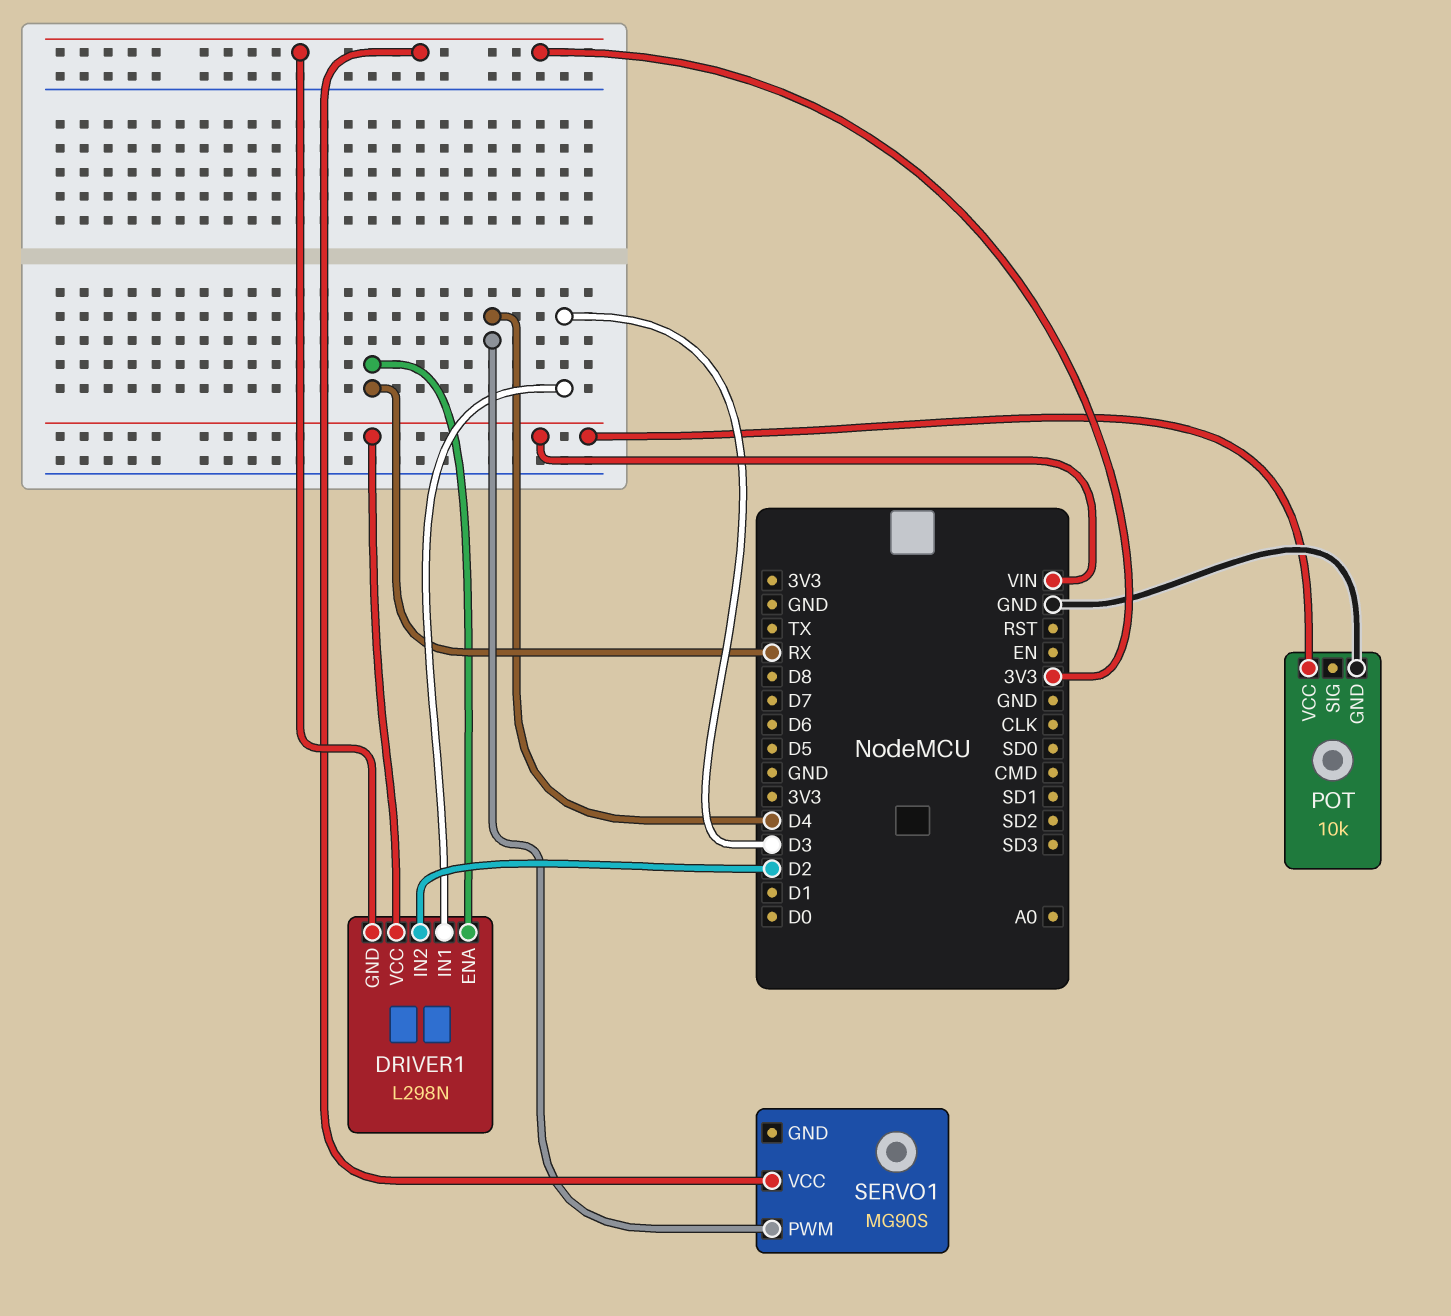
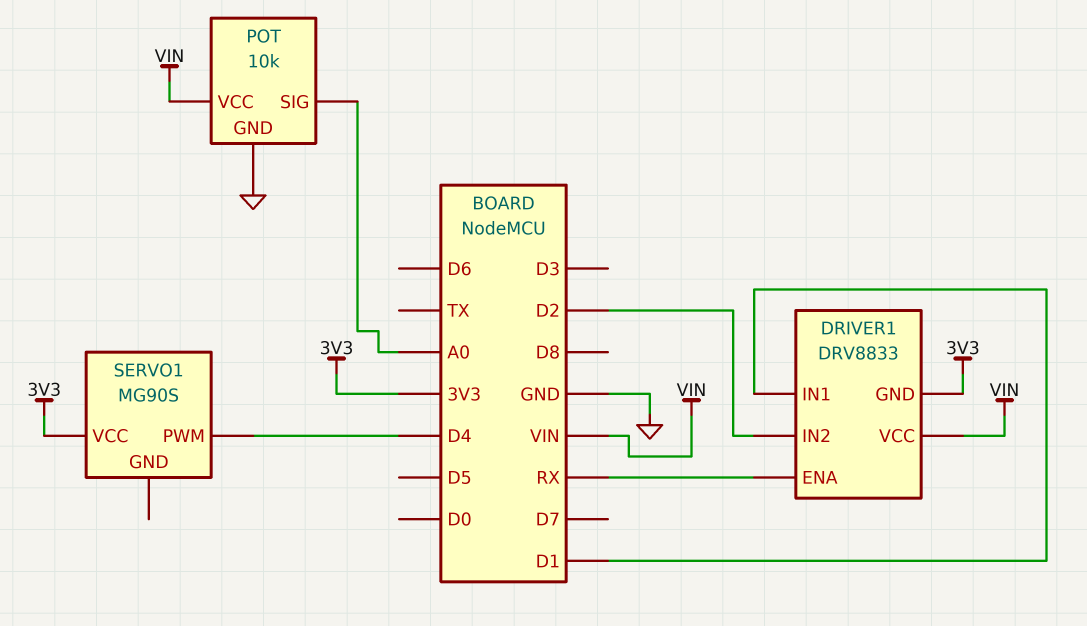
DRIVER1: L298N -> DRV8833
DRIVER1 pin IN1: D3 -> D1
POT pin SIG: none -> A0

